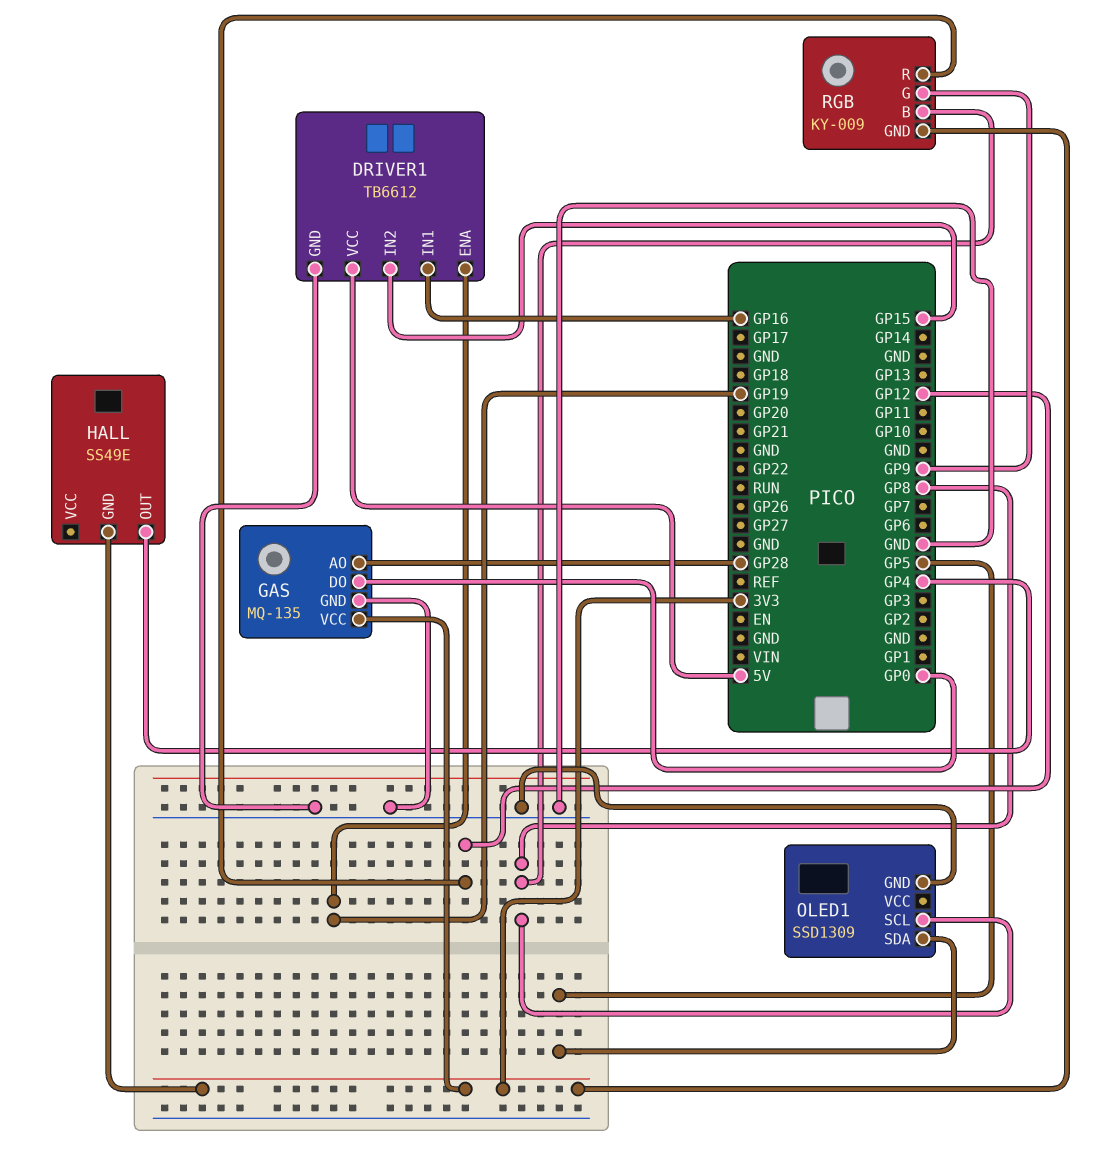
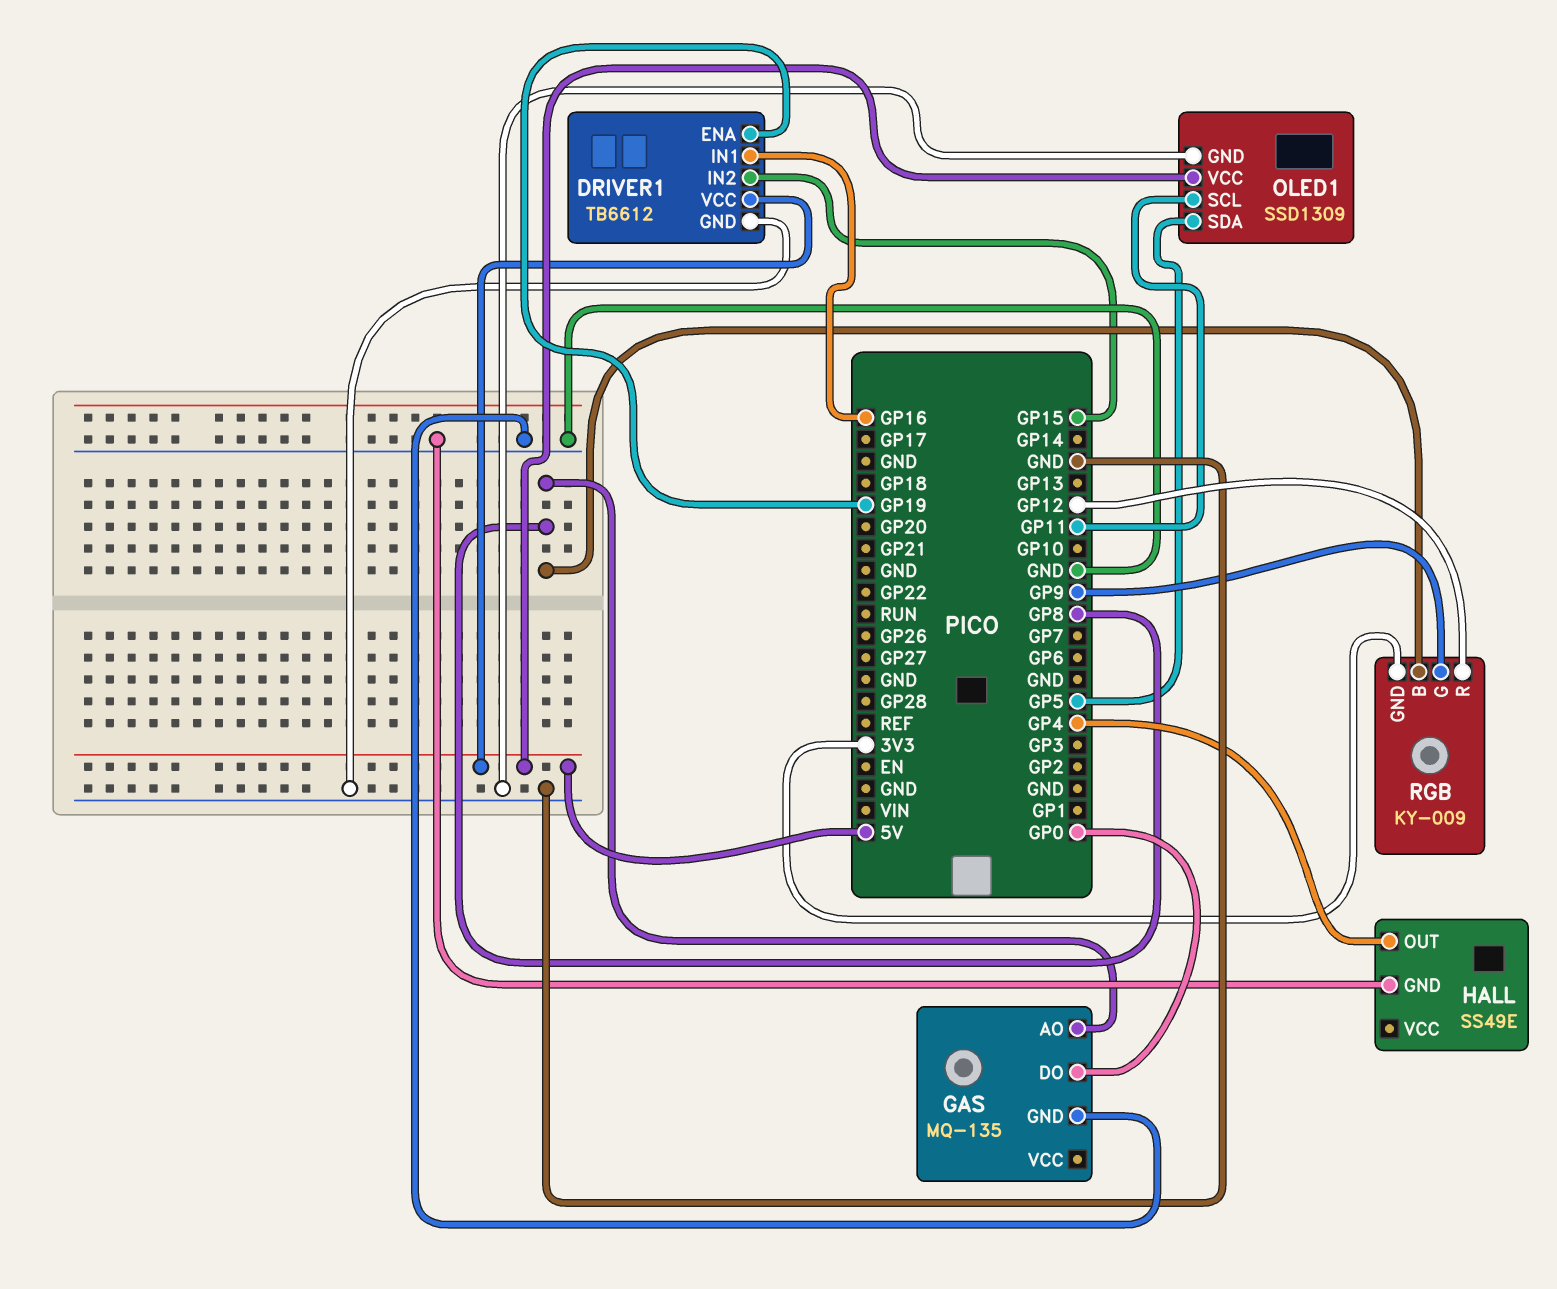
GAS pin AO: GP28 -> GP8
GAS pin VCC: 3V3 -> none
HALL pin GND: 3V3 -> GND
OLED1 pin SCL: GP8 -> GP11
OLED1 pin VCC: none -> 5V

